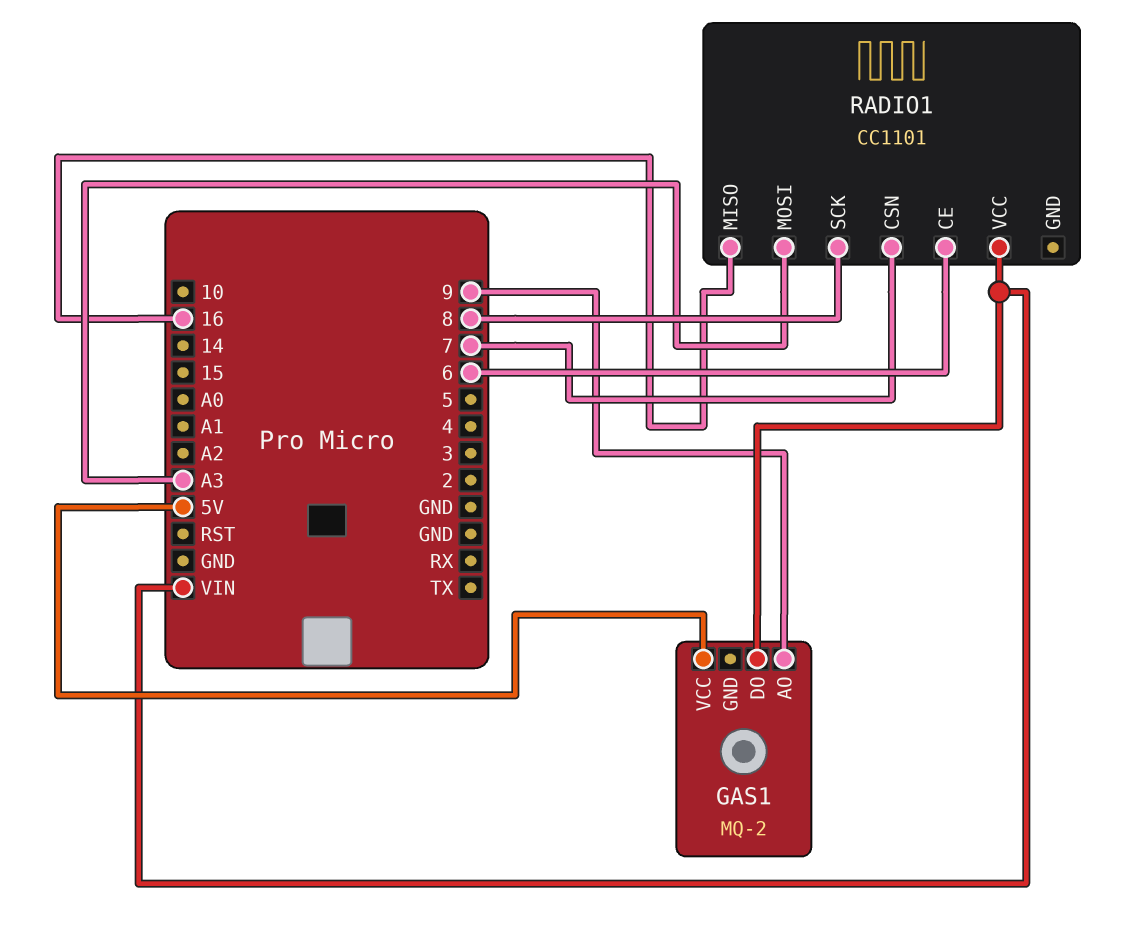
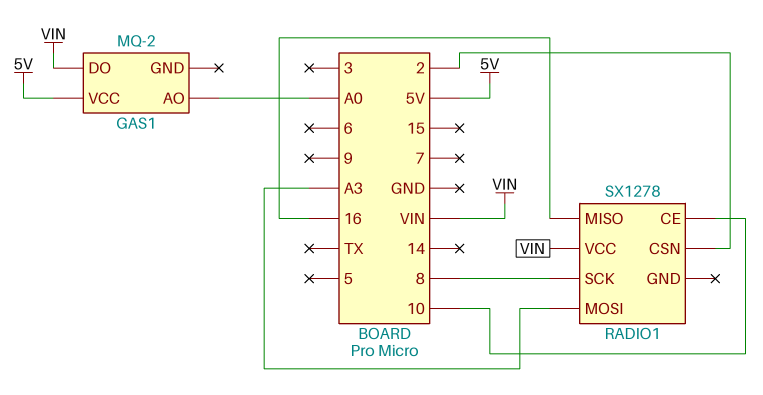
GAS1 pin AO: 9 -> A0
RADIO1: CC1101 -> SX1278
RADIO1 pin CE: 6 -> 10
RADIO1 pin CSN: 7 -> 2

